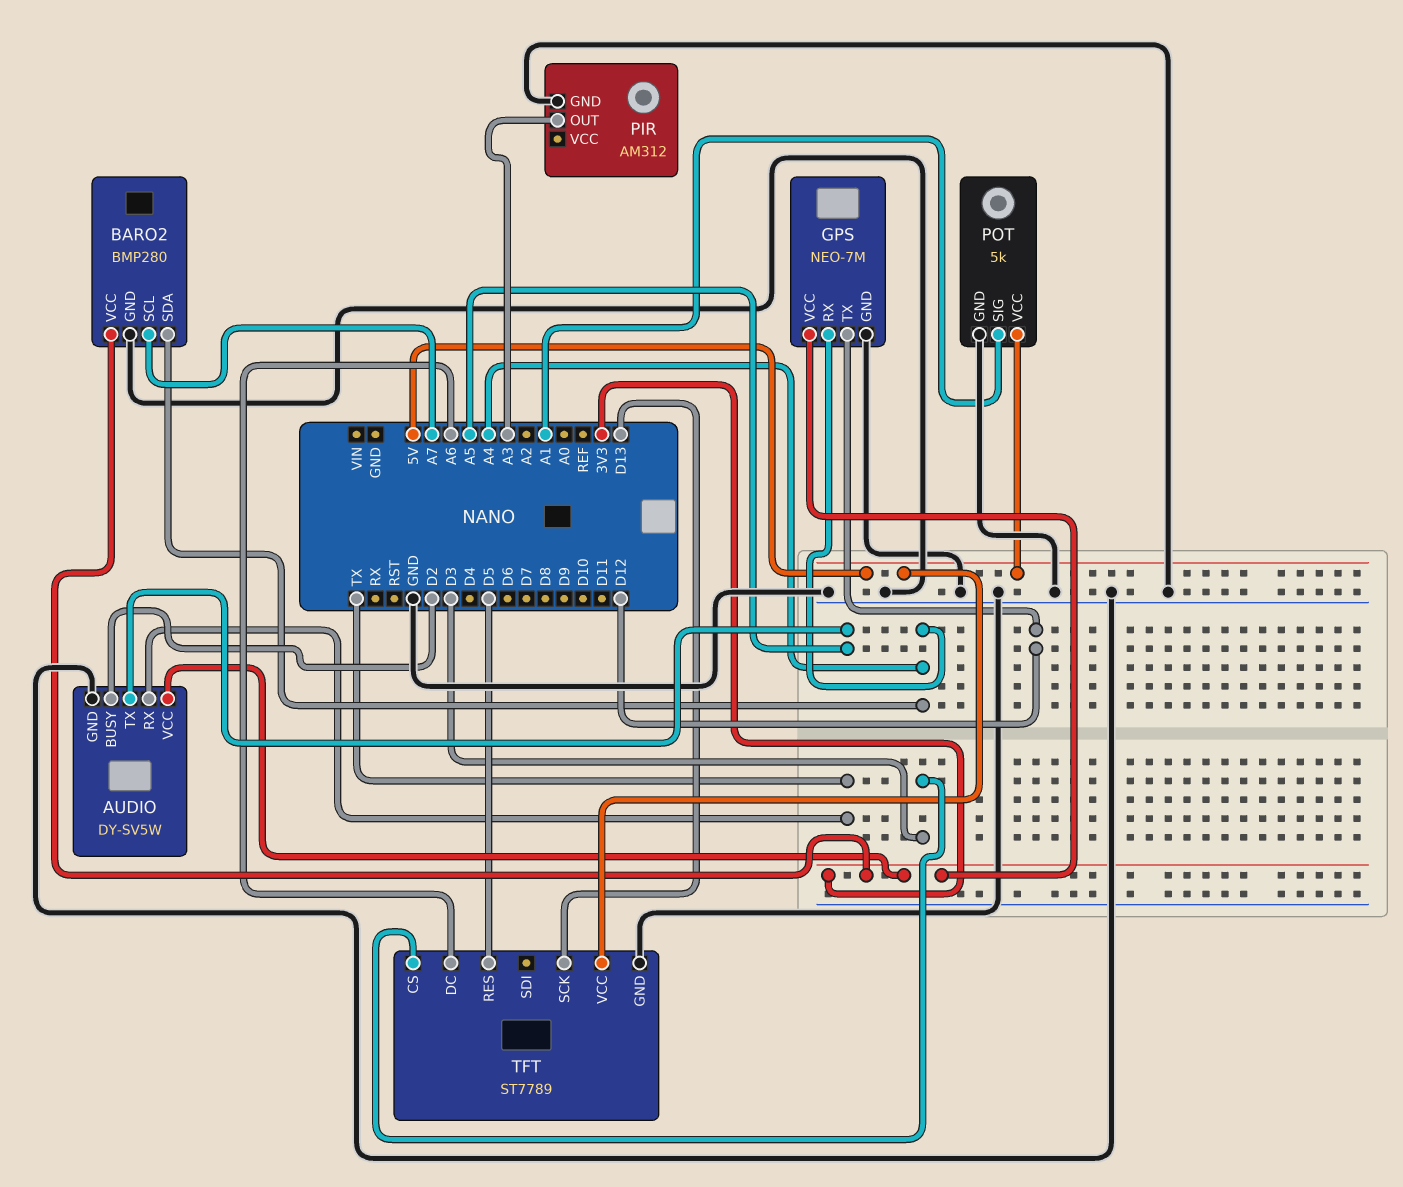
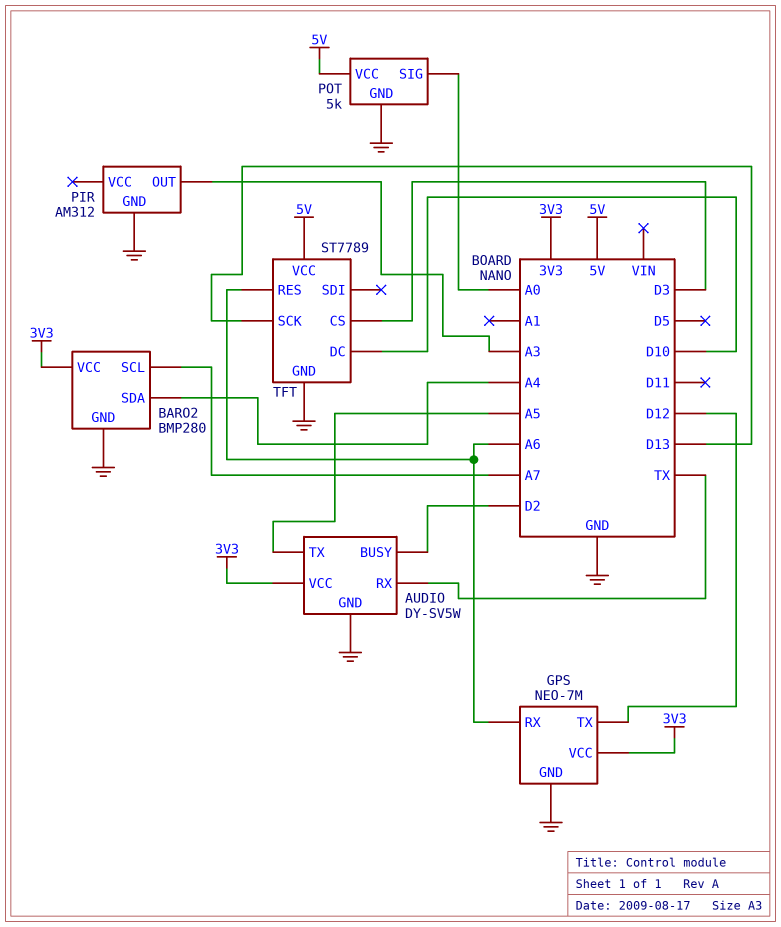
GPS pin RX: A4 -> A6
POT pin SIG: A1 -> A0
TFT pin DC: A6 -> D10
TFT pin RES: D5 -> A6

